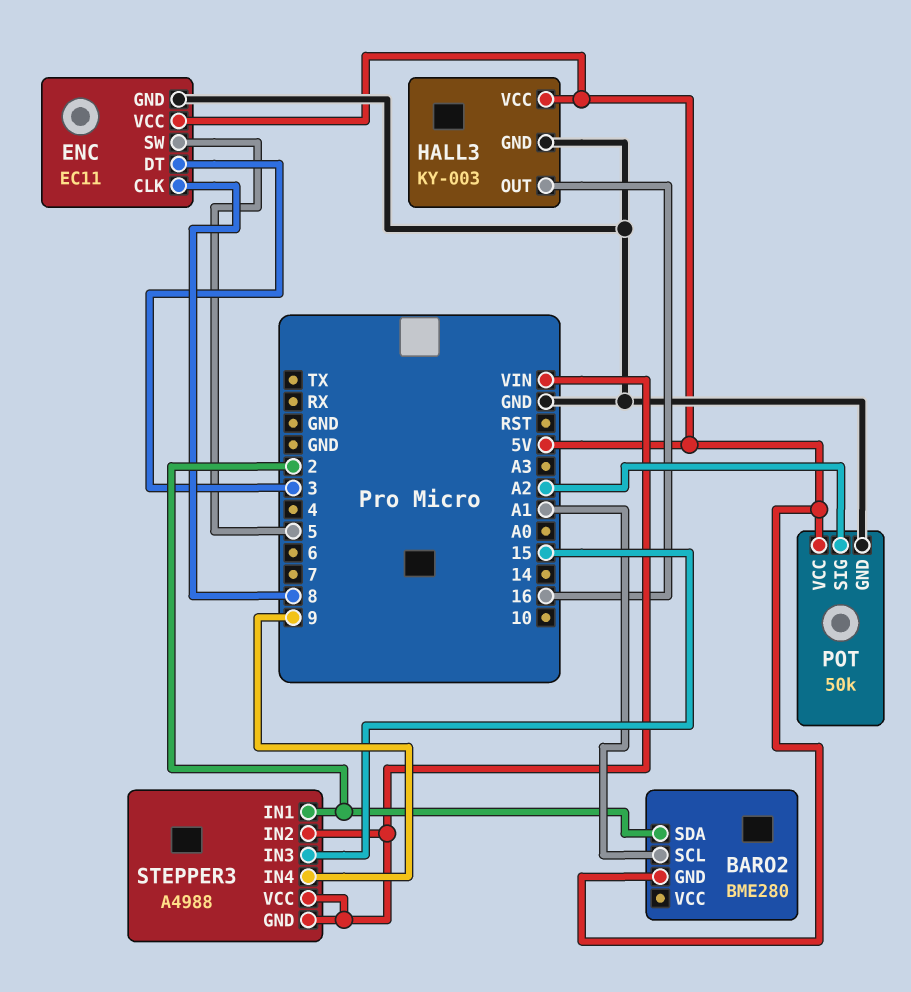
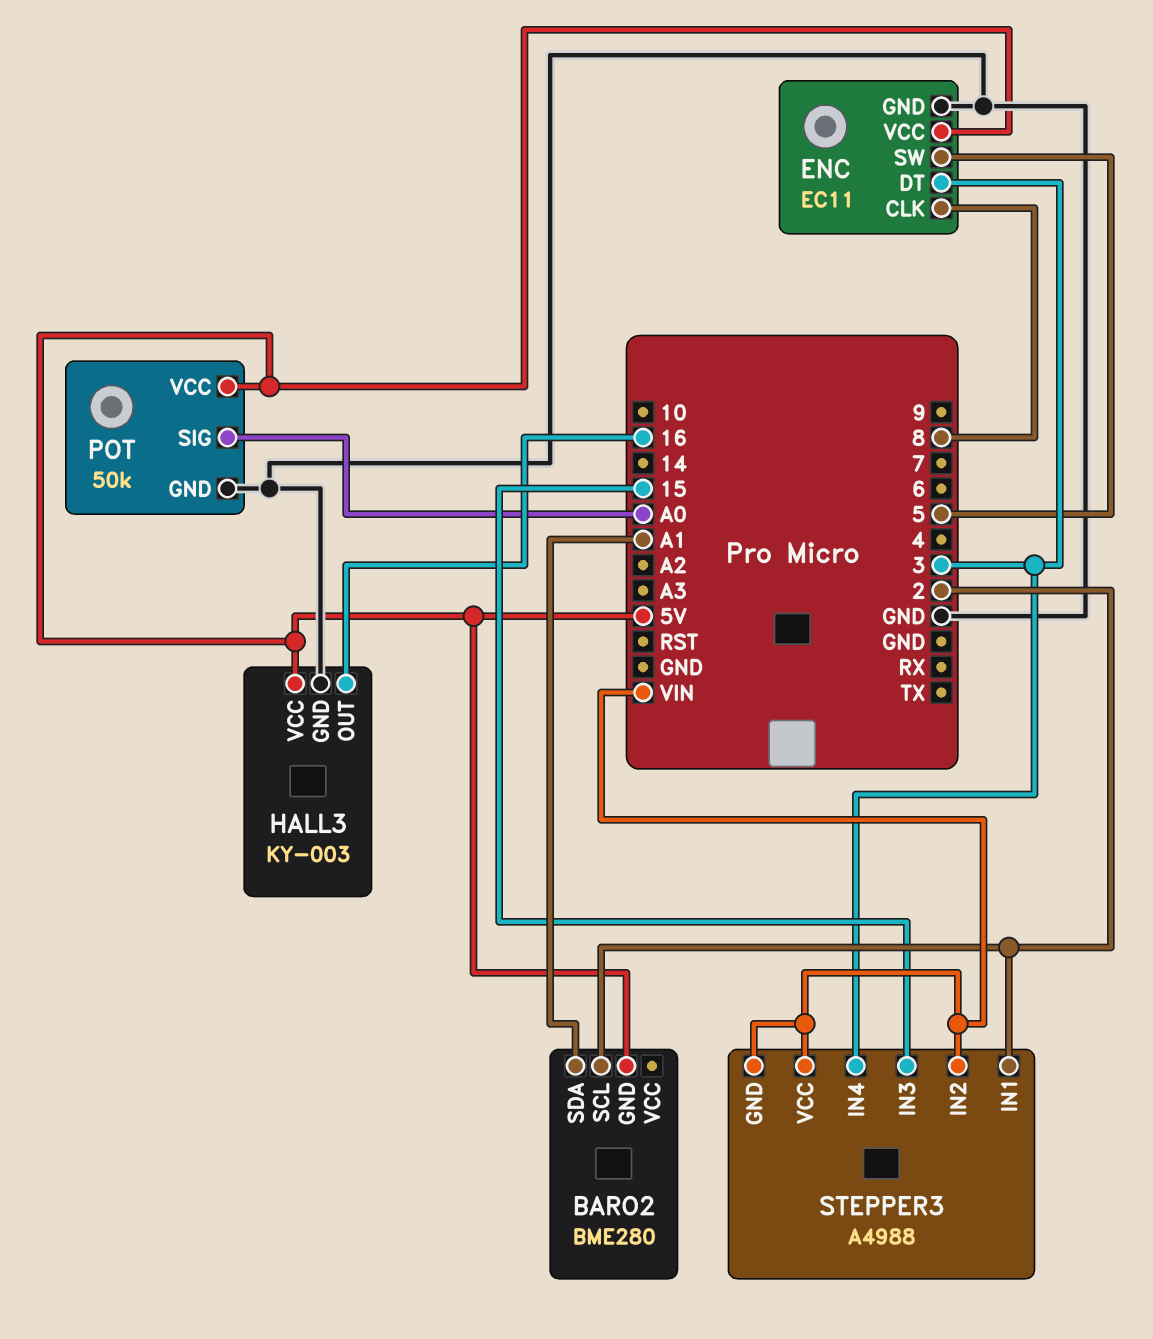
BARO2 pin SCL: A1 -> 2
BARO2 pin SDA: 2 -> A1
POT pin SIG: A2 -> A0
STEPPER3 pin IN4: 9 -> 3

